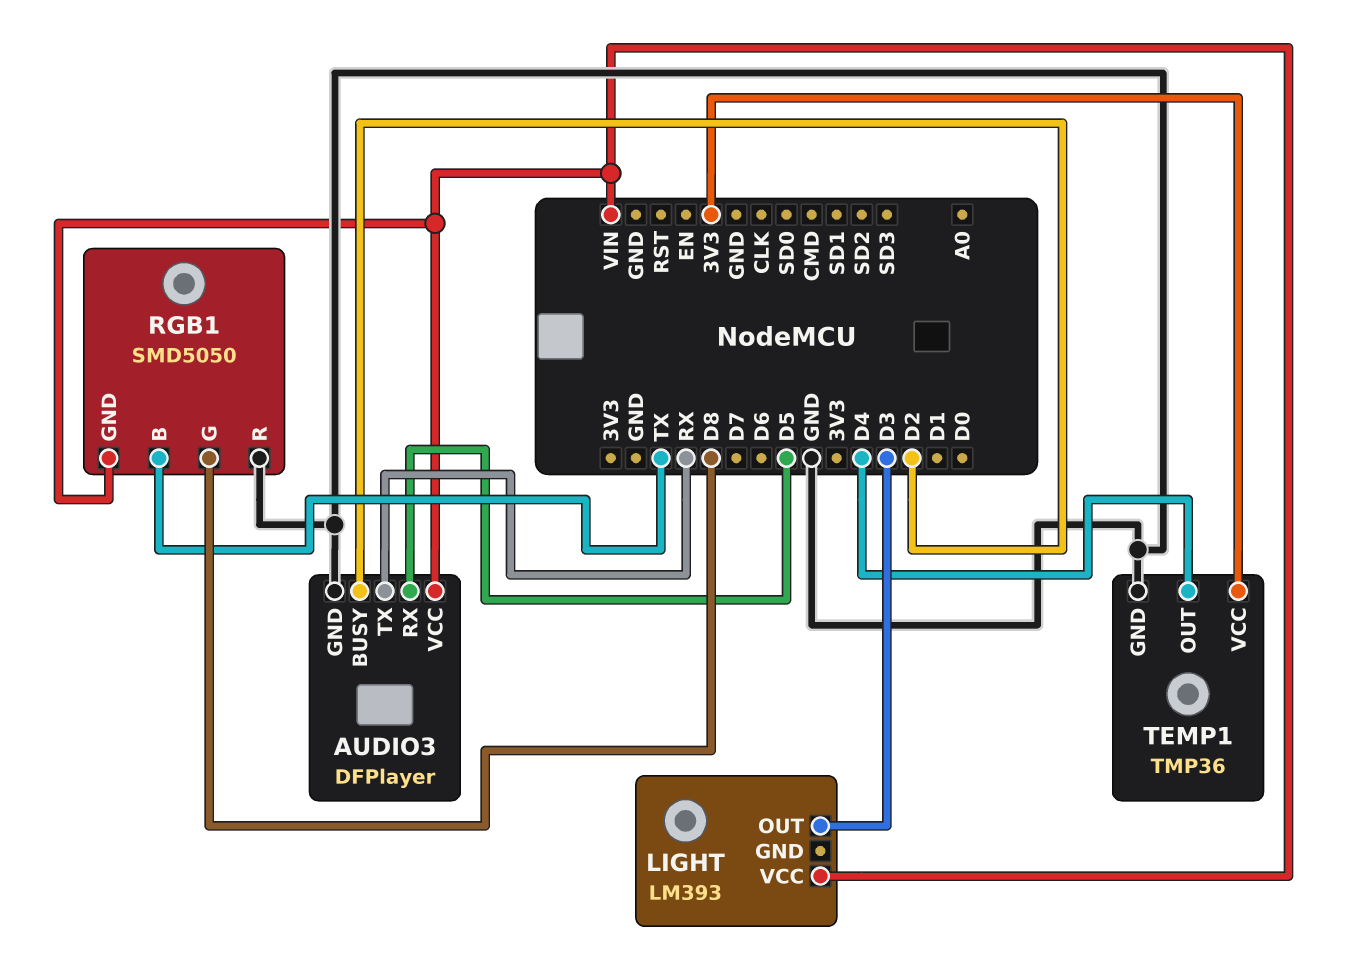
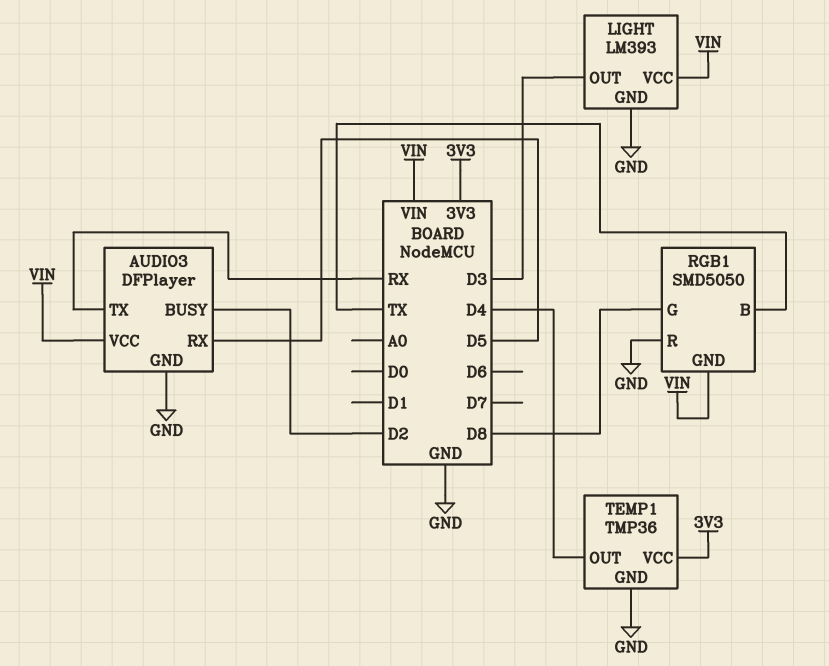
LIGHT pin GND: none -> GND

